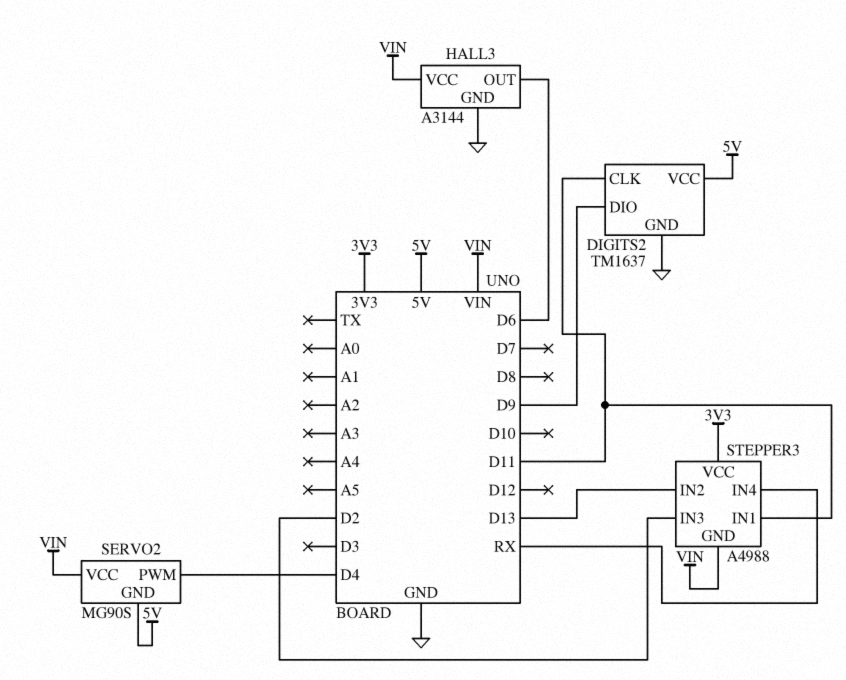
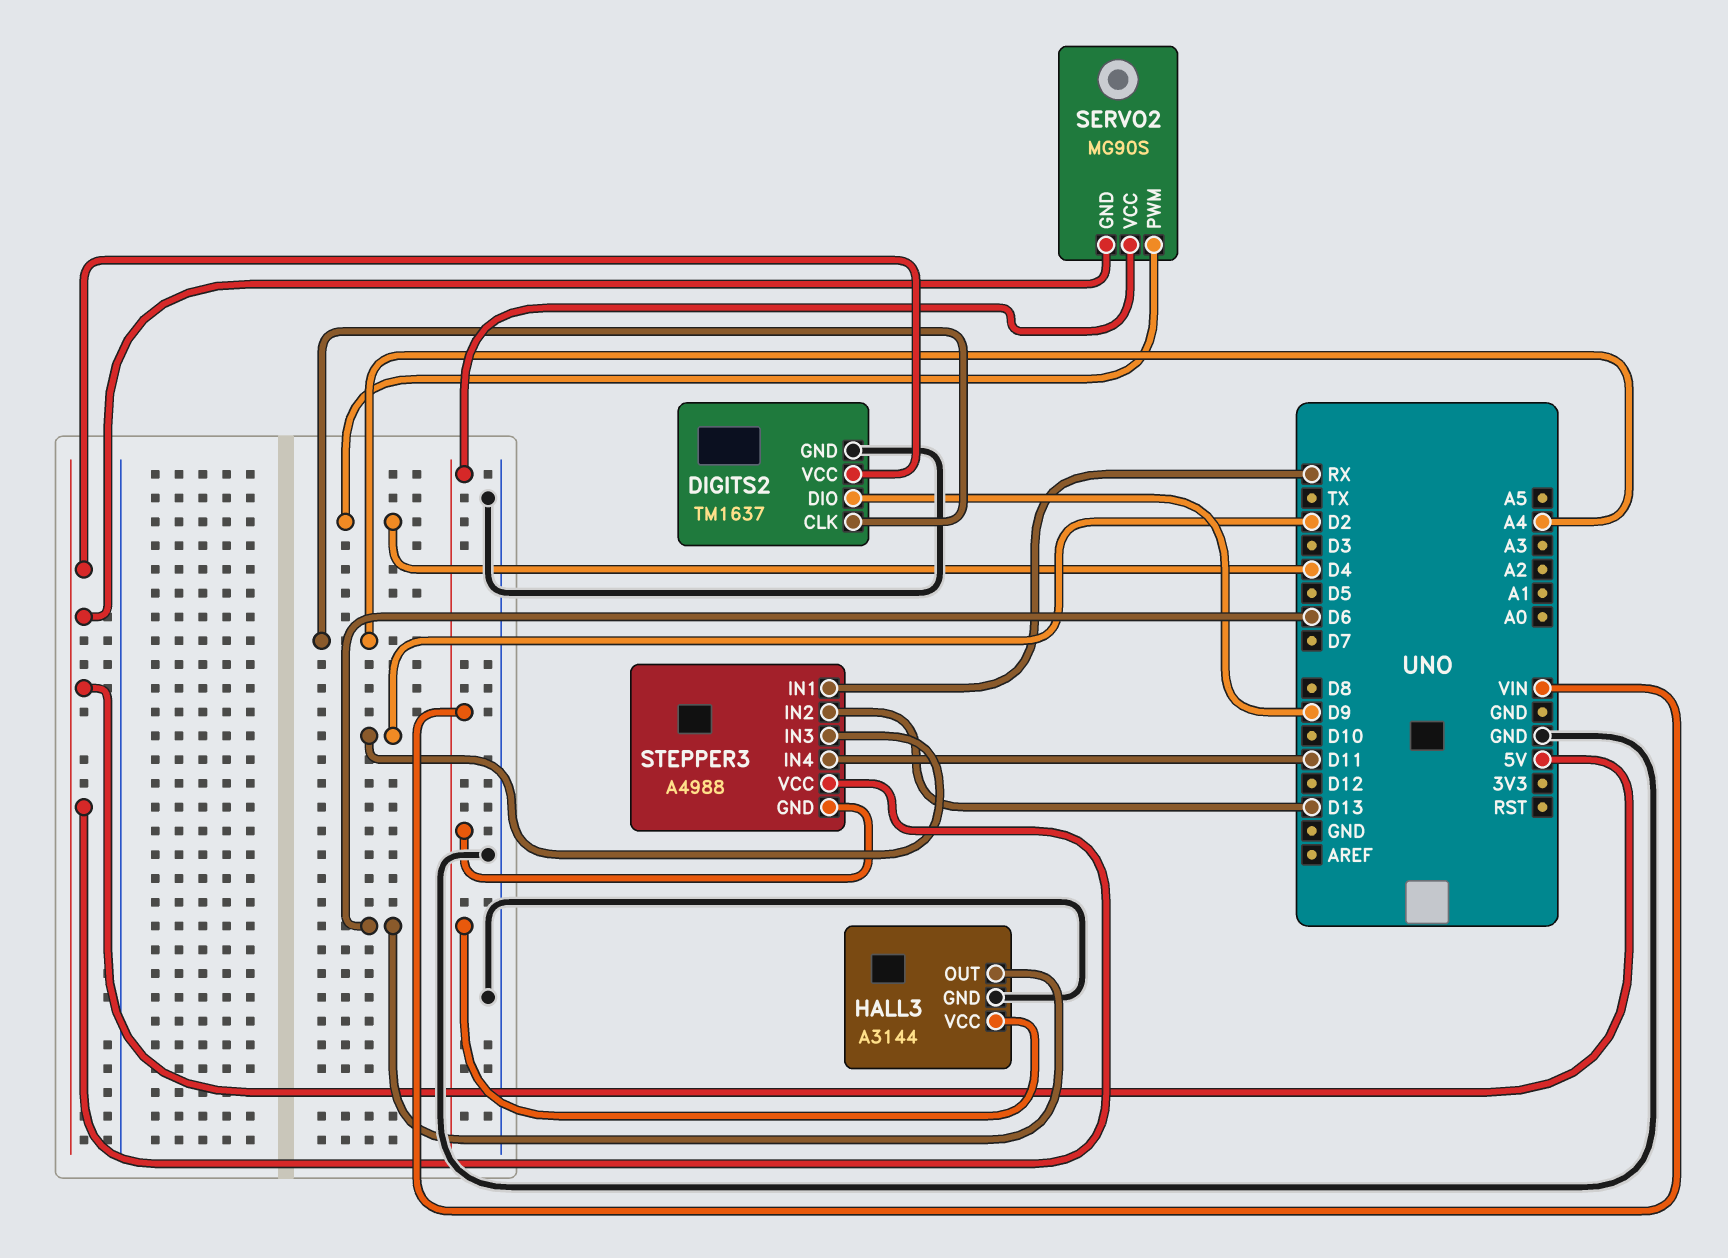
DIGITS2 pin CLK: D11 -> A4
STEPPER3 pin IN1: D11 -> RX
STEPPER3 pin IN4: RX -> D11
STEPPER3 pin VCC: 3V3 -> 5V

